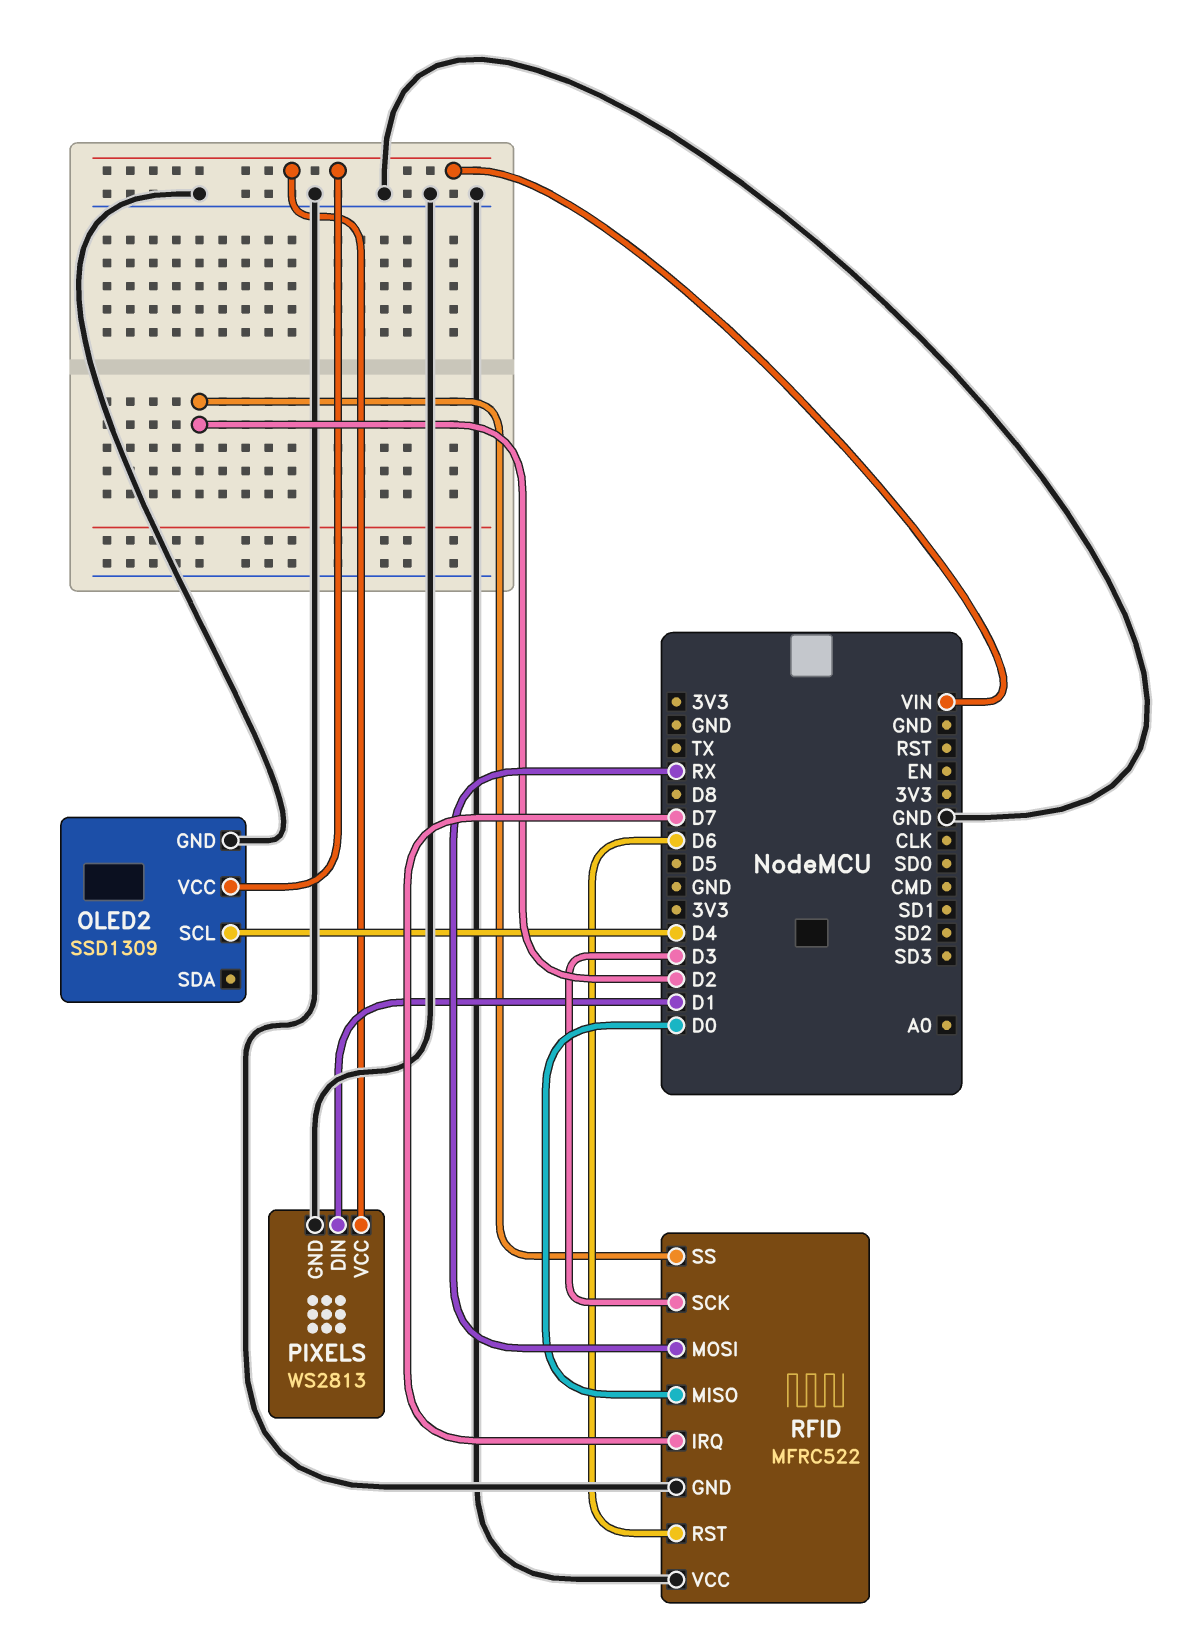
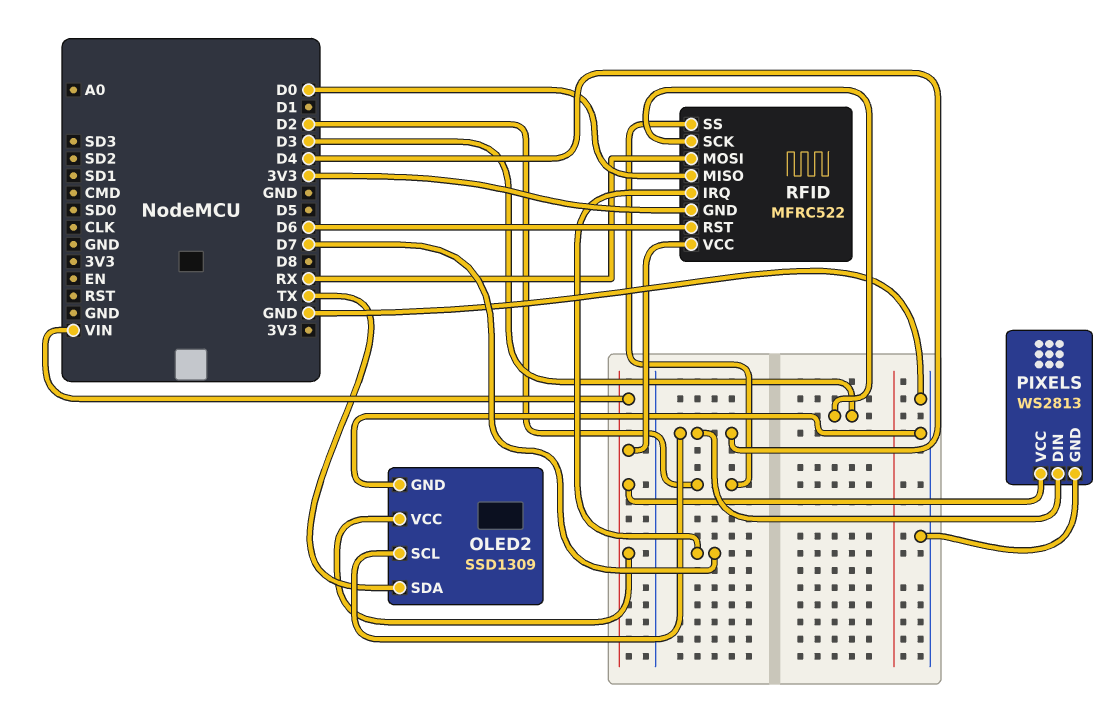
OLED2 pin SDA: none -> TX
PIXELS pin DIN: D1 -> D4
RFID pin GND: GND -> 3V3
RFID pin VCC: GND -> VIN

